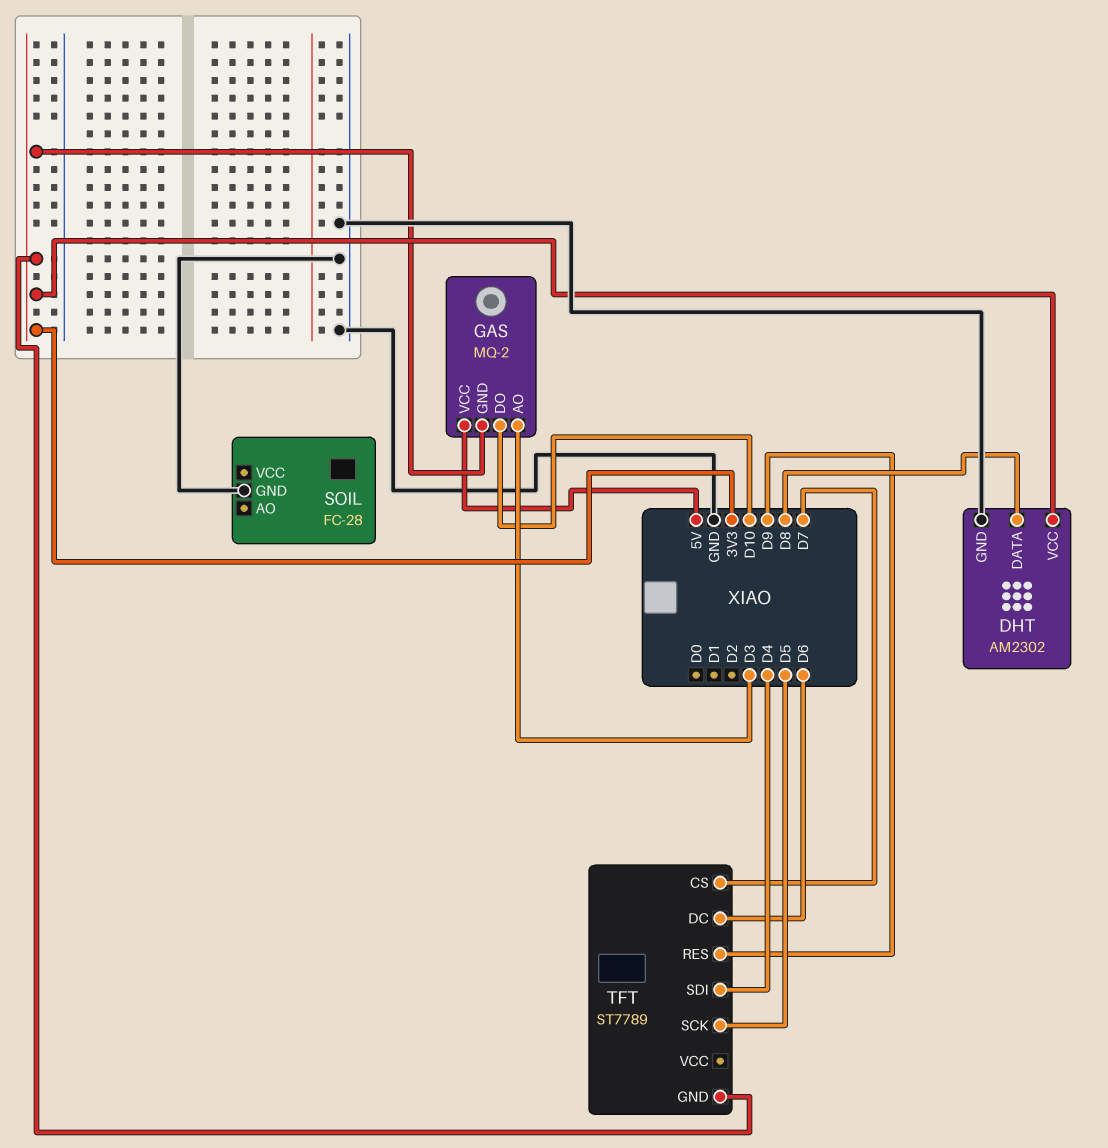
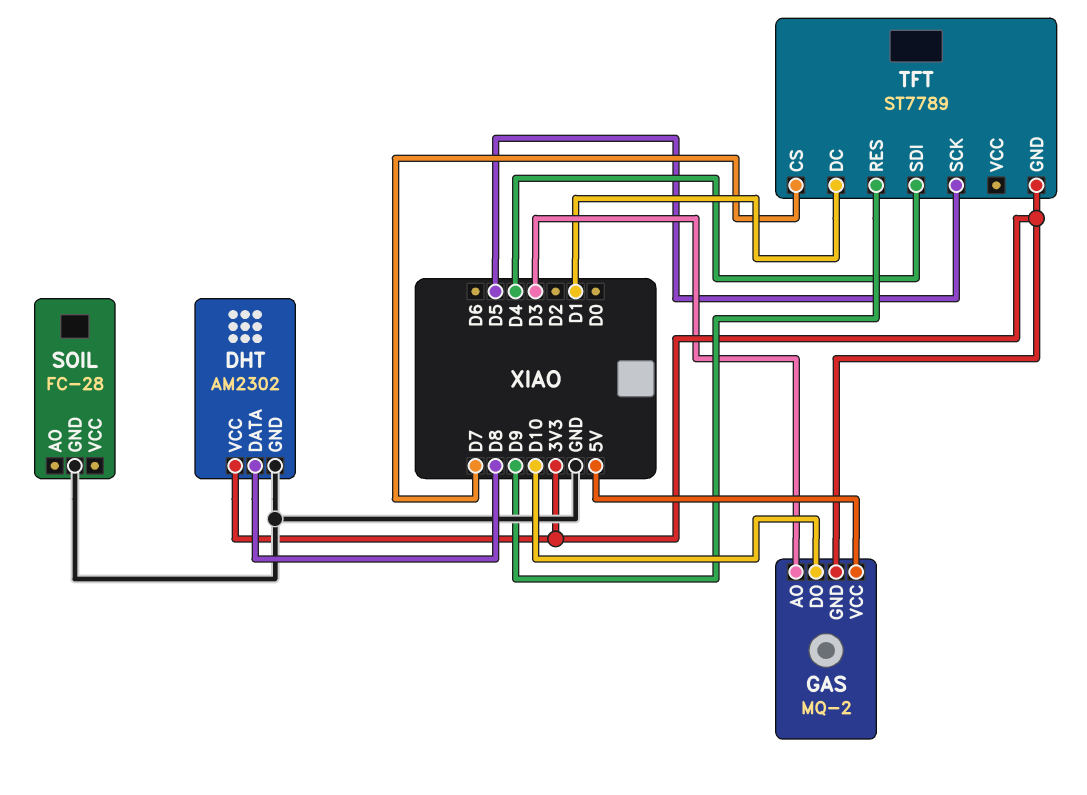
TFT pin DC: D6 -> D1

